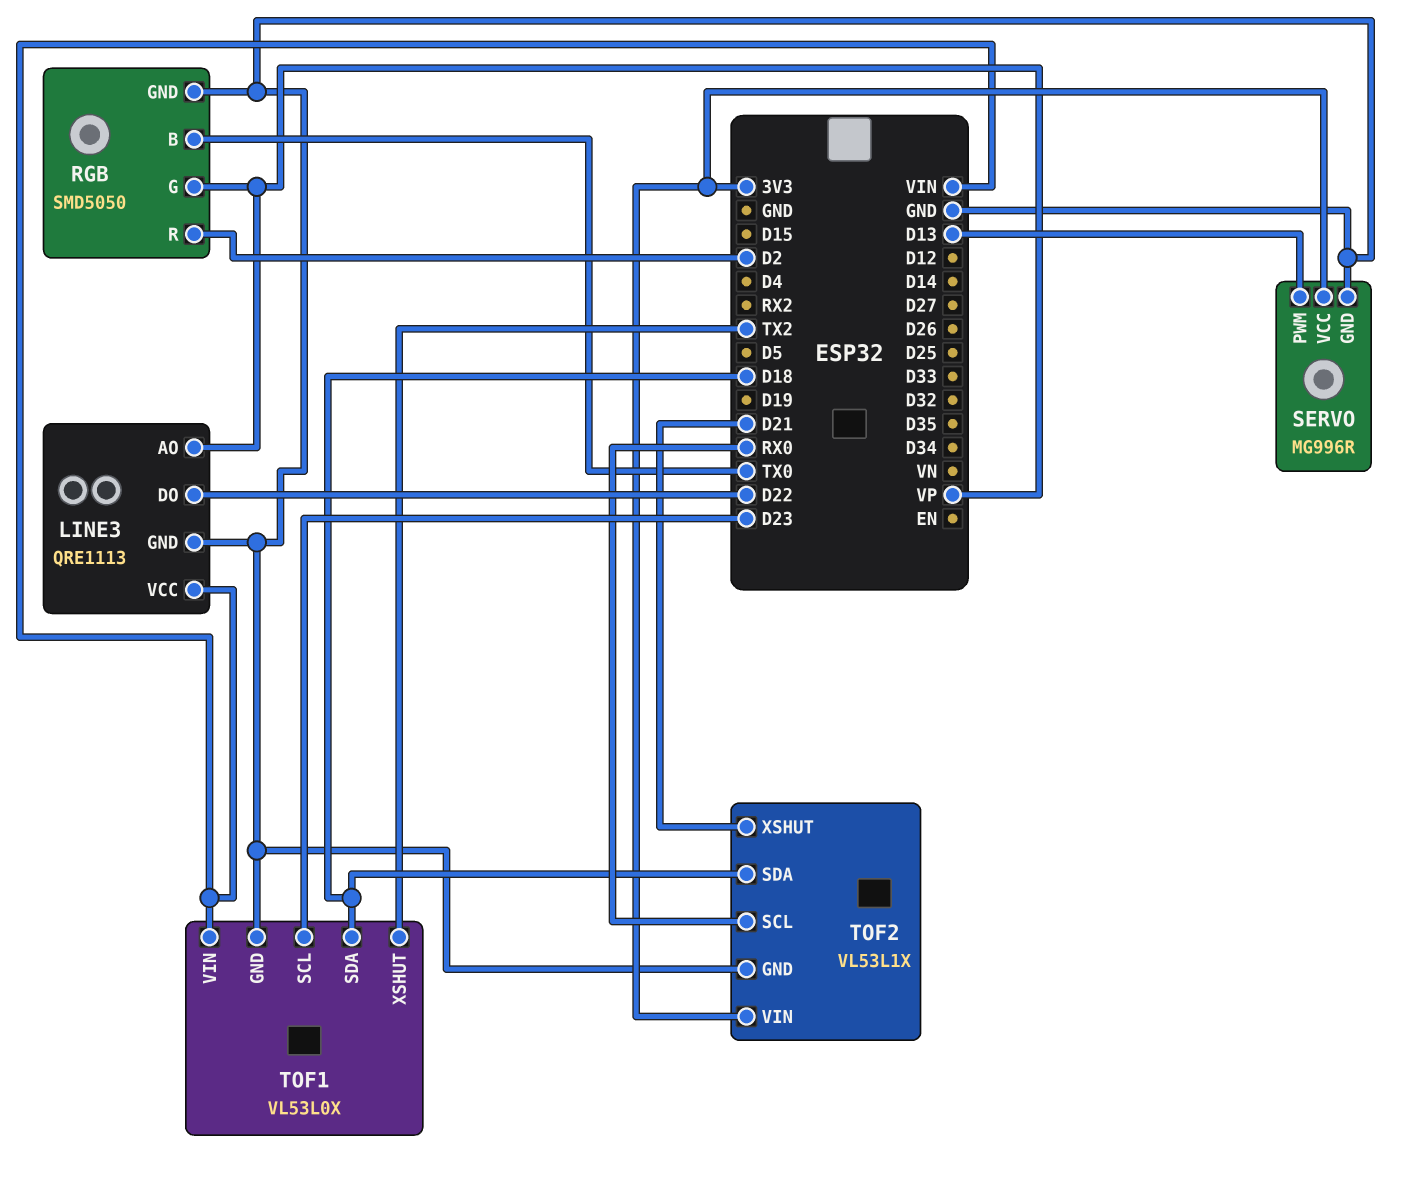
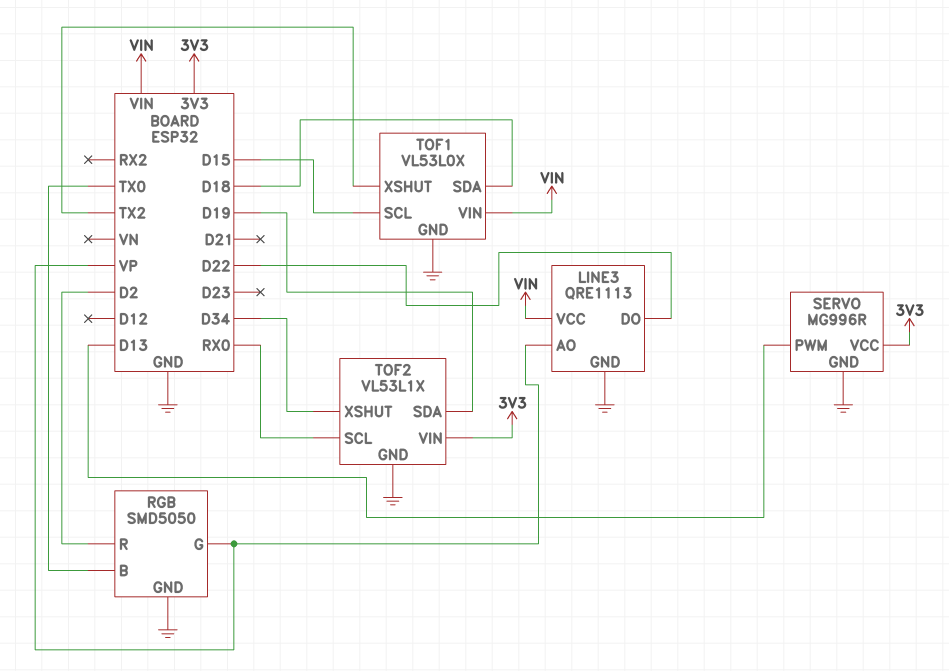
TOF1 pin SCL: D23 -> D15
TOF2 pin SDA: D18 -> D19
TOF2 pin XSHUT: D21 -> D34

